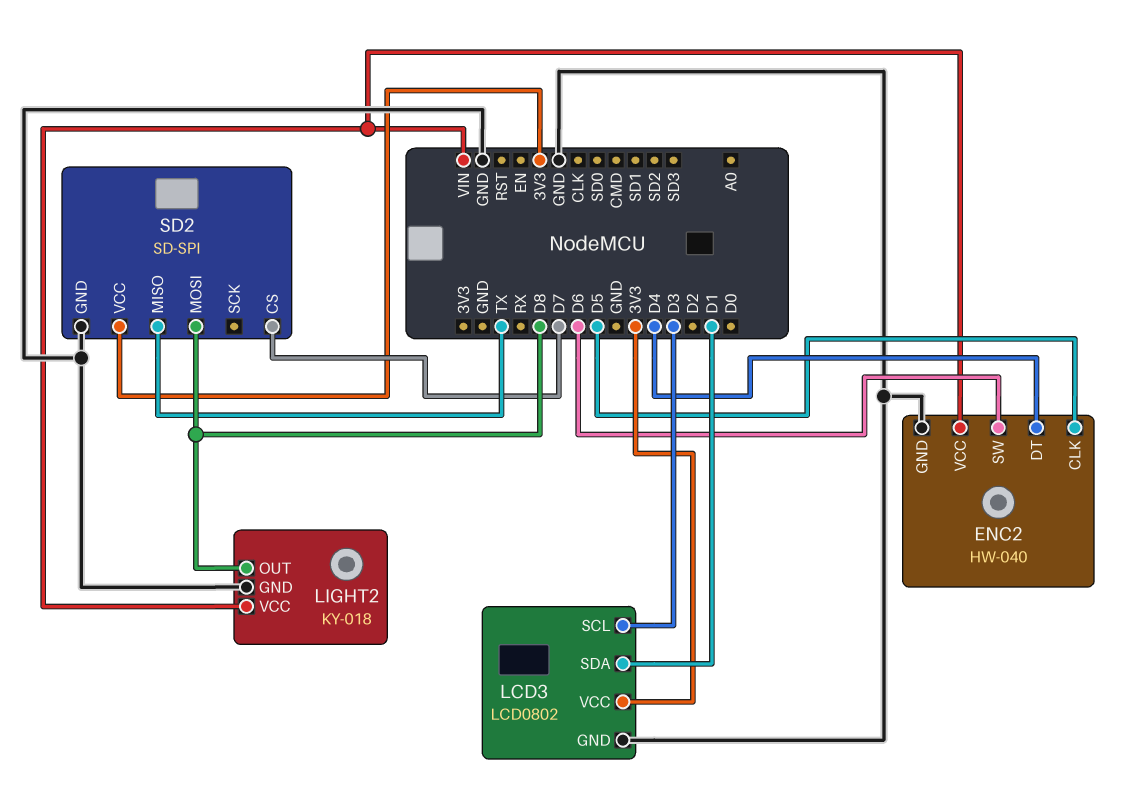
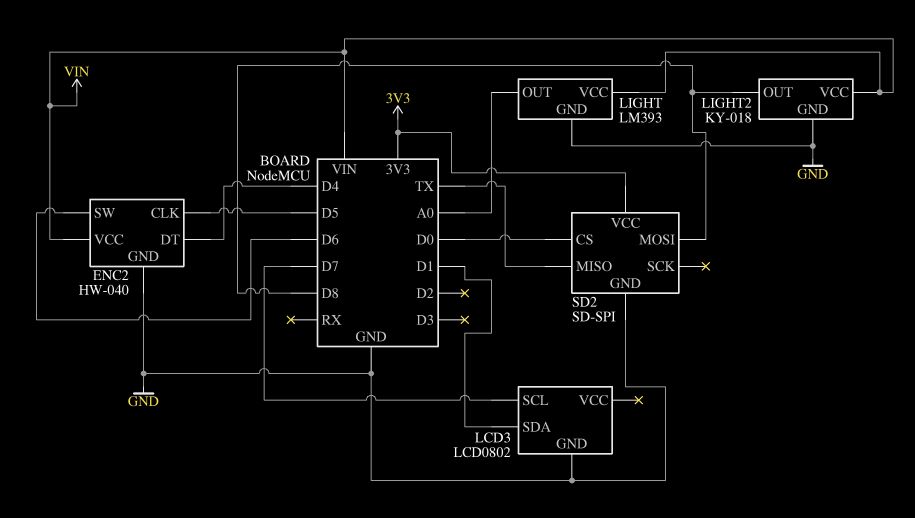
LCD3 pin SCL: D3 -> D7
LCD3 pin VCC: 3V3 -> none
LIGHT: none -> LM393
LIGHT pin GND: none -> GND
LIGHT pin OUT: none -> A0
LIGHT pin VCC: none -> VIN
SD2 pin CS: D7 -> D0

